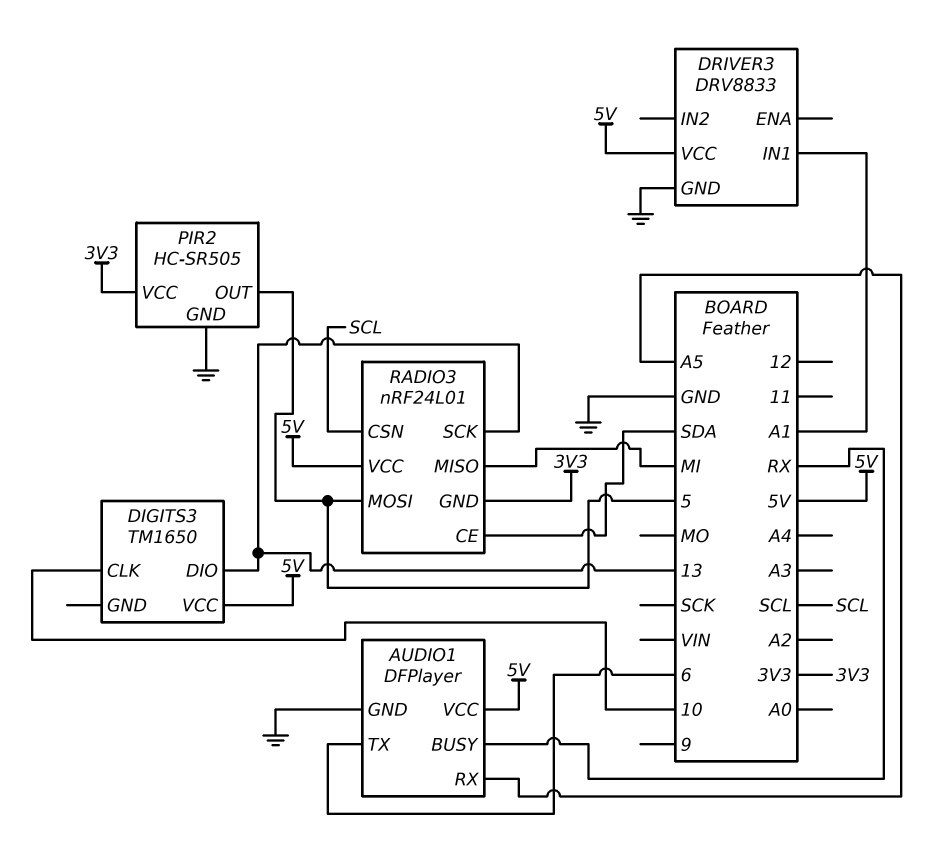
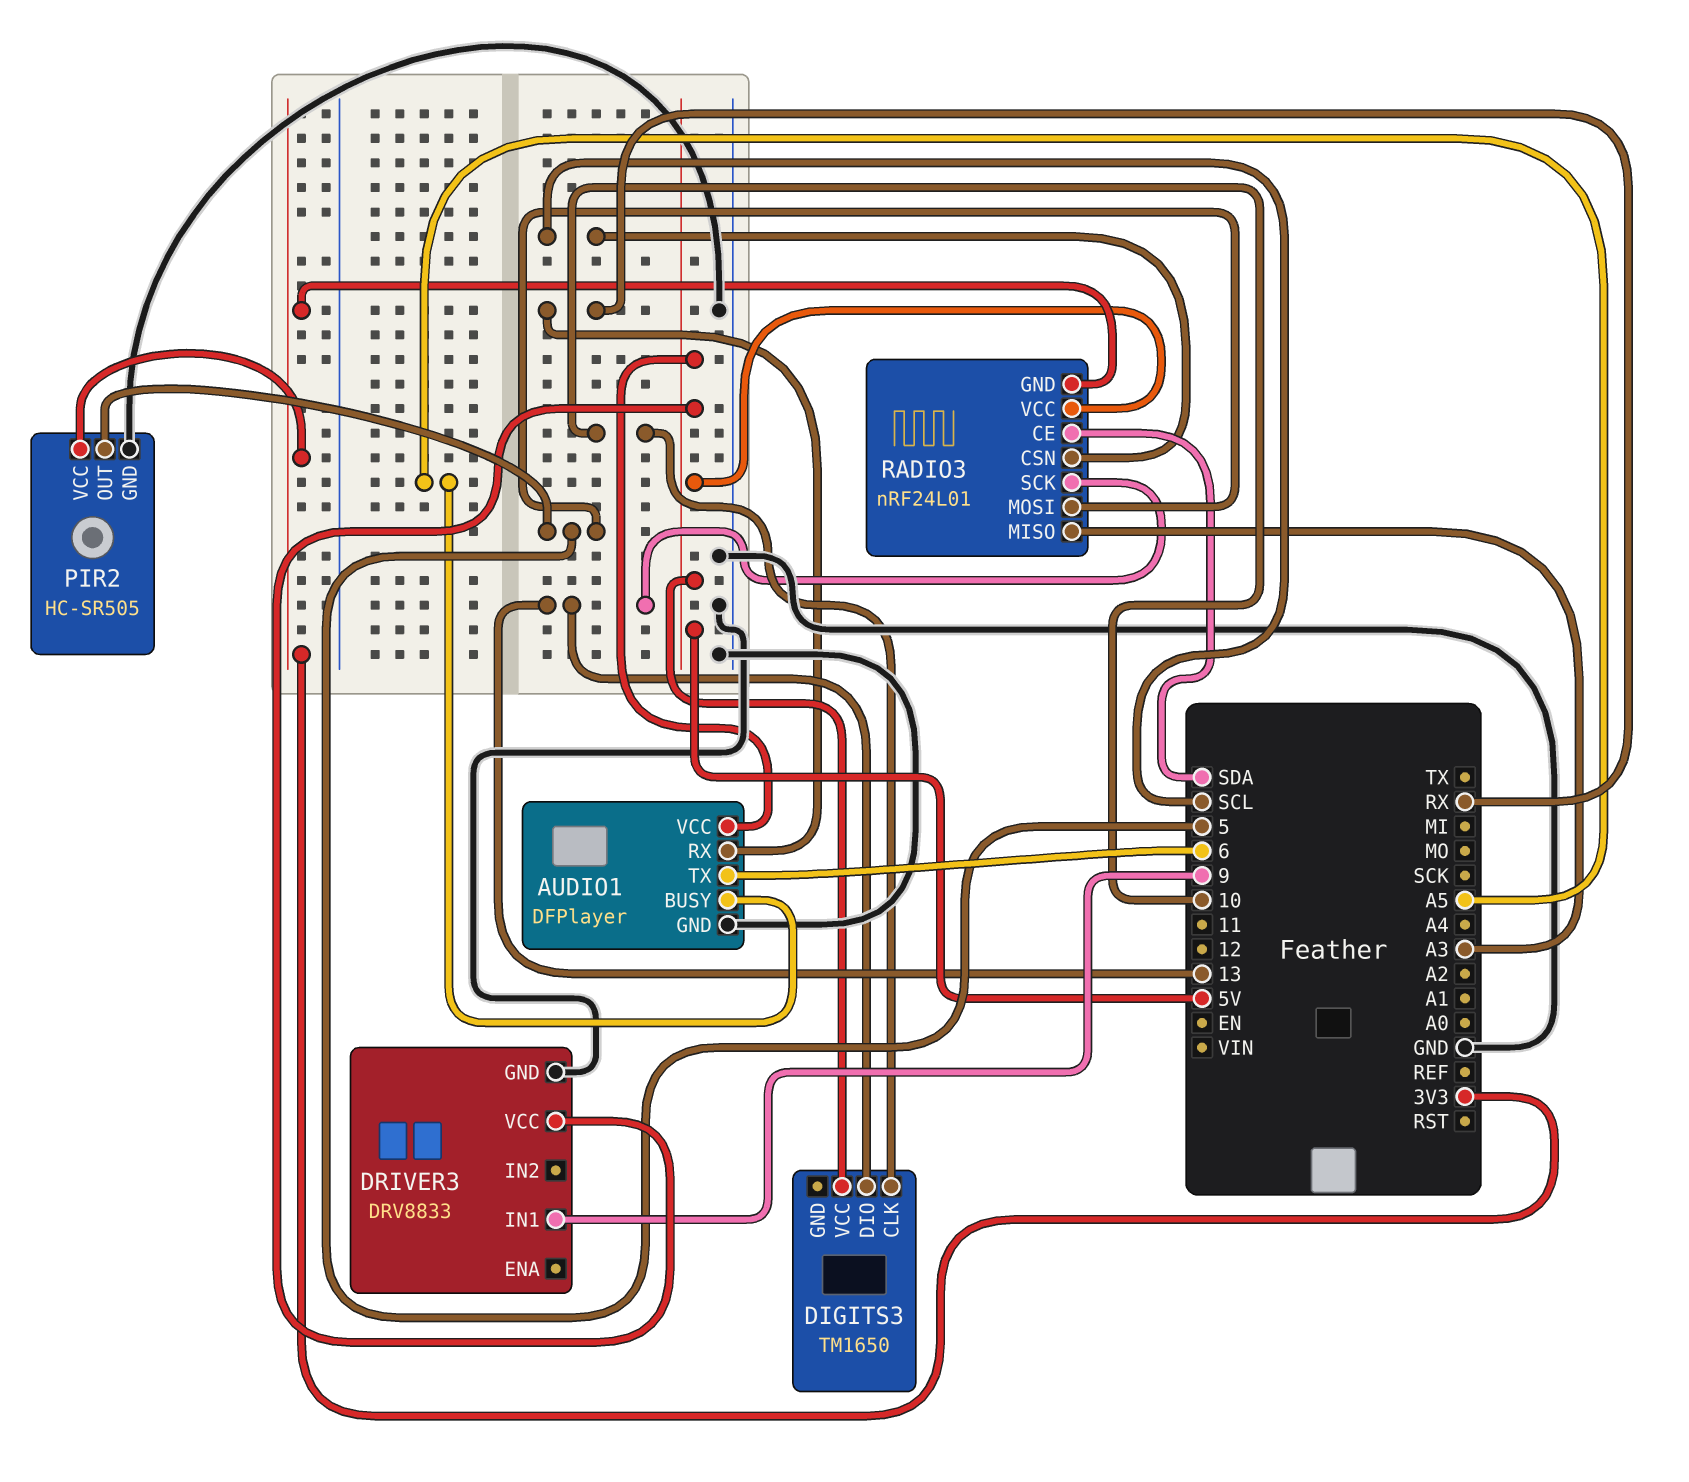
AUDIO1 pin BUSY: RX -> A5
AUDIO1 pin RX: A5 -> RX
DRIVER3 pin IN1: A1 -> 9
RADIO3 pin MISO: MI -> A3

